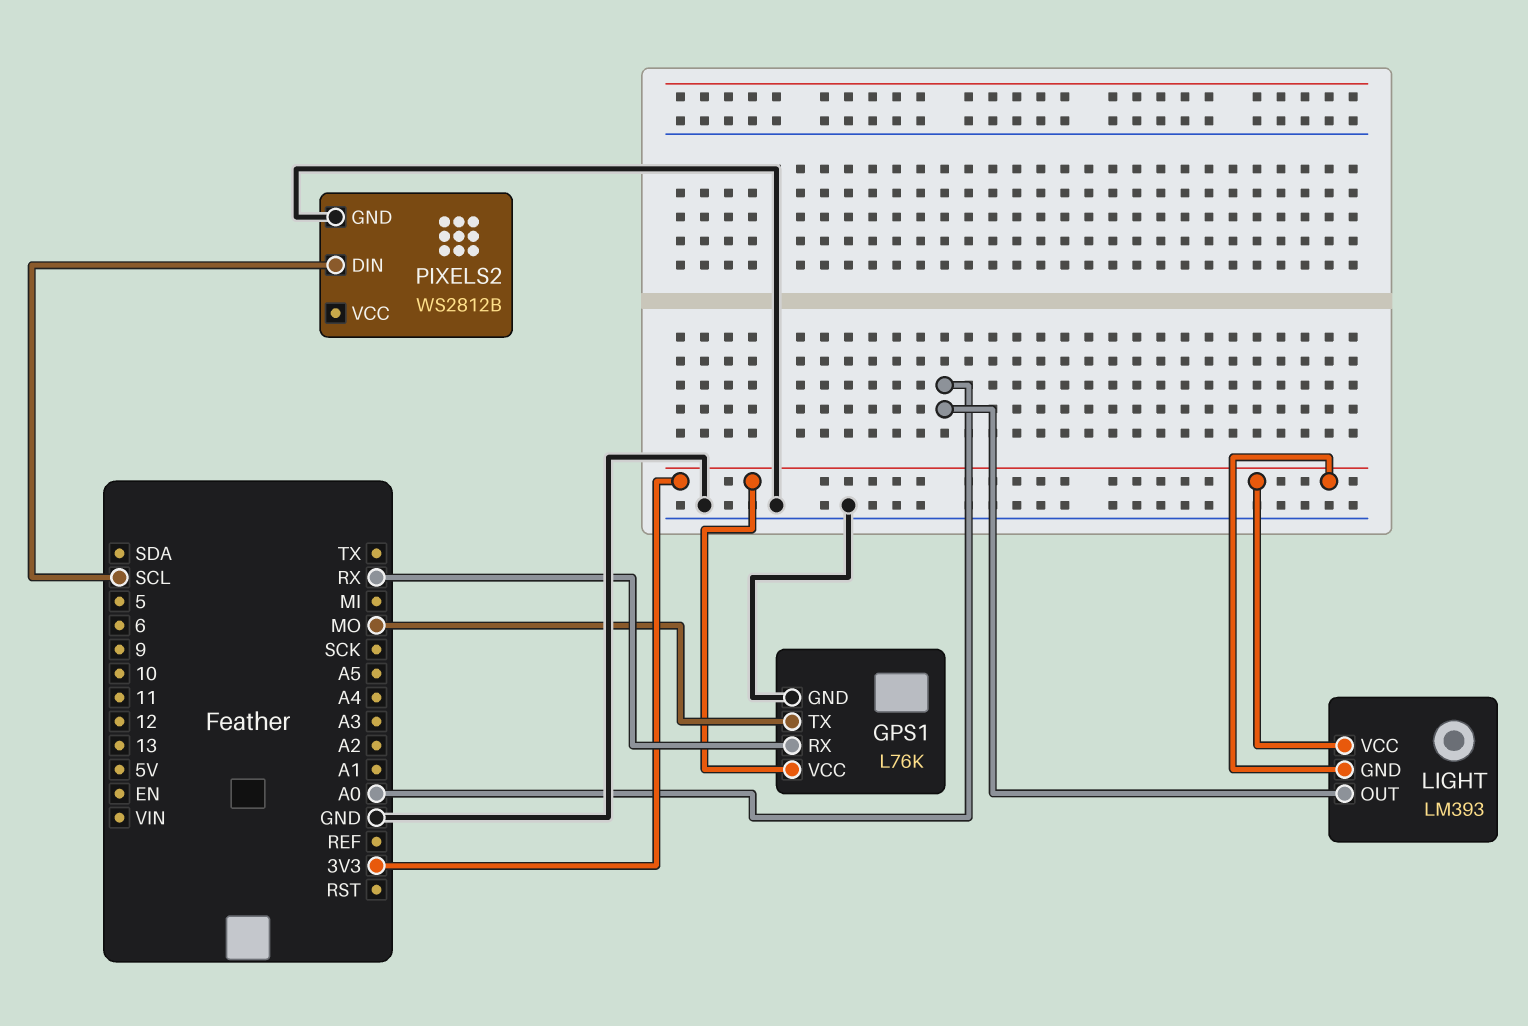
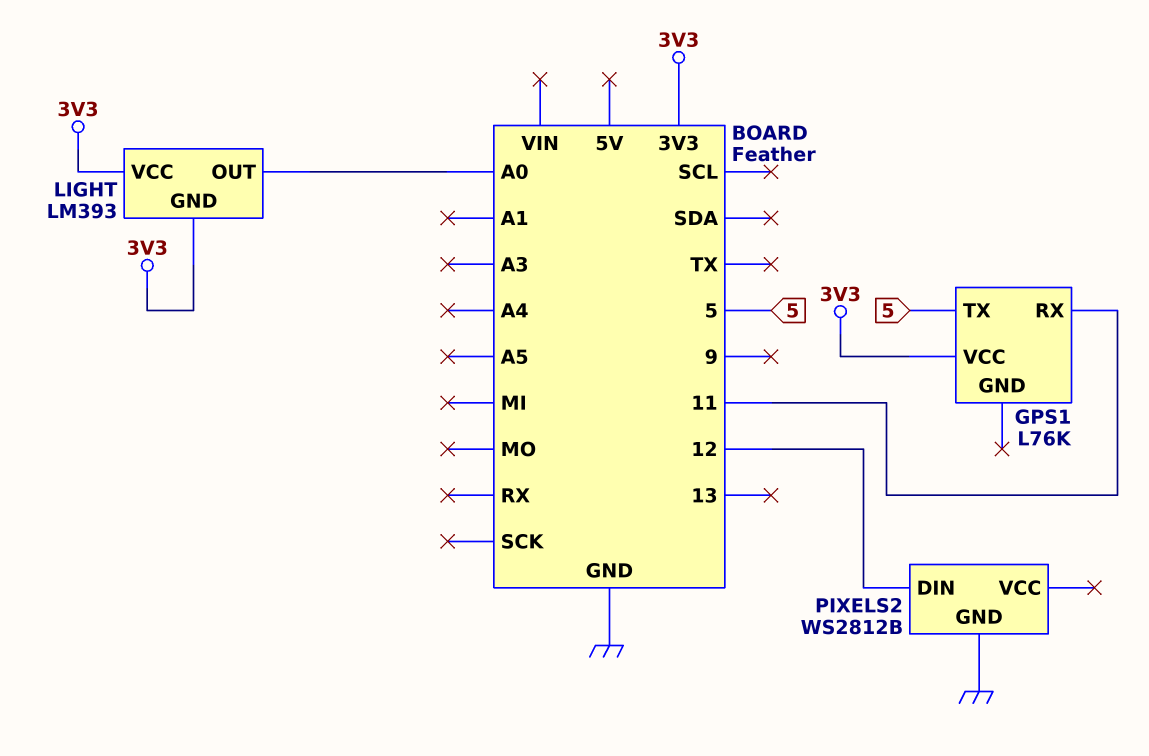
GPS1 pin GND: GND -> none
GPS1 pin RX: RX -> 11
GPS1 pin TX: MO -> 5
PIXELS2 pin DIN: SCL -> 12

